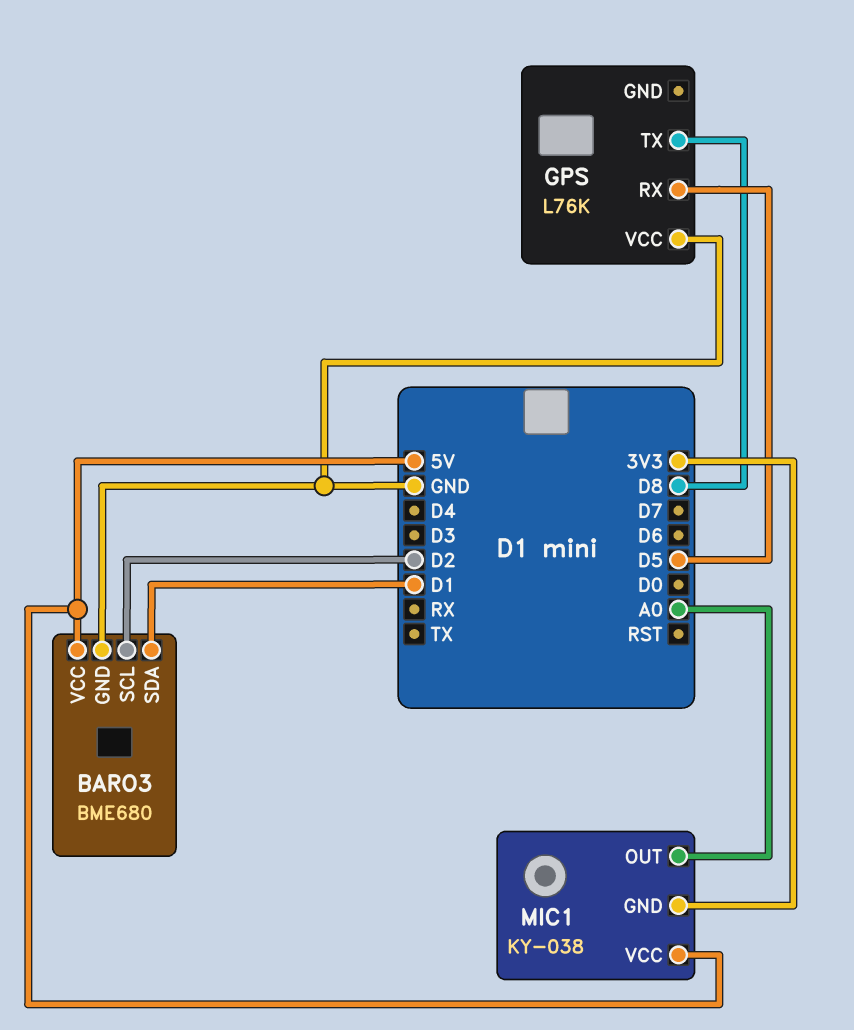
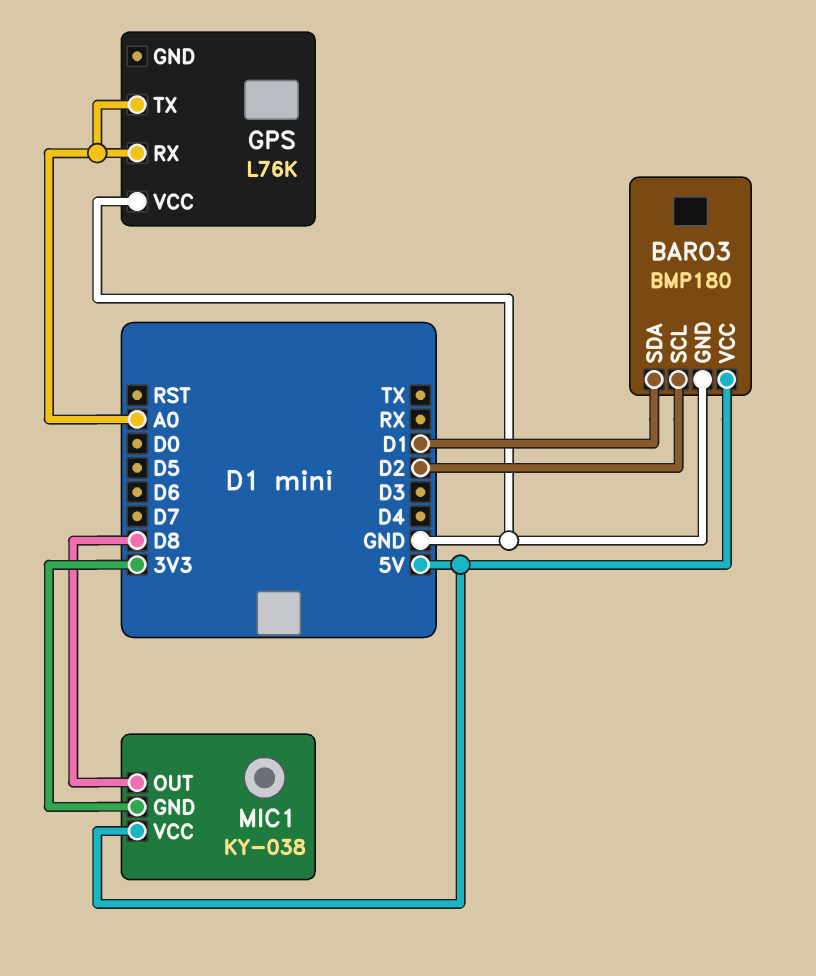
BARO3: BME680 -> BMP180
GPS pin RX: D5 -> A0
GPS pin TX: D8 -> A0
MIC1 pin OUT: A0 -> D8

